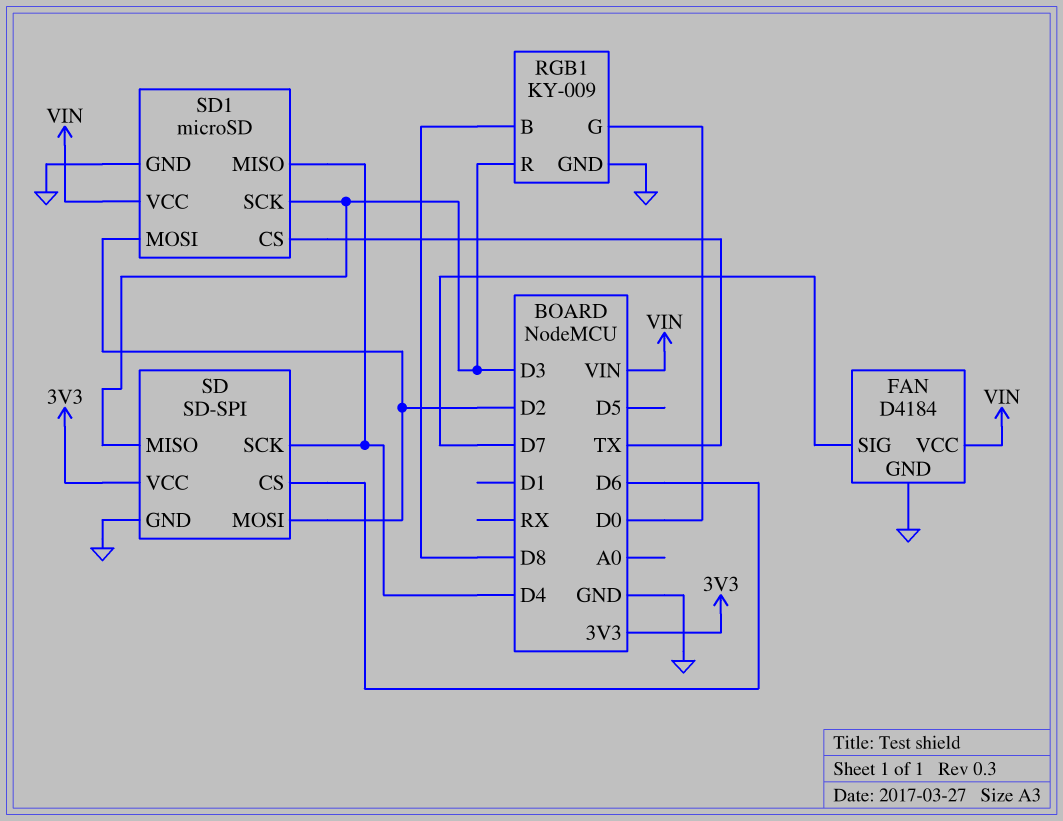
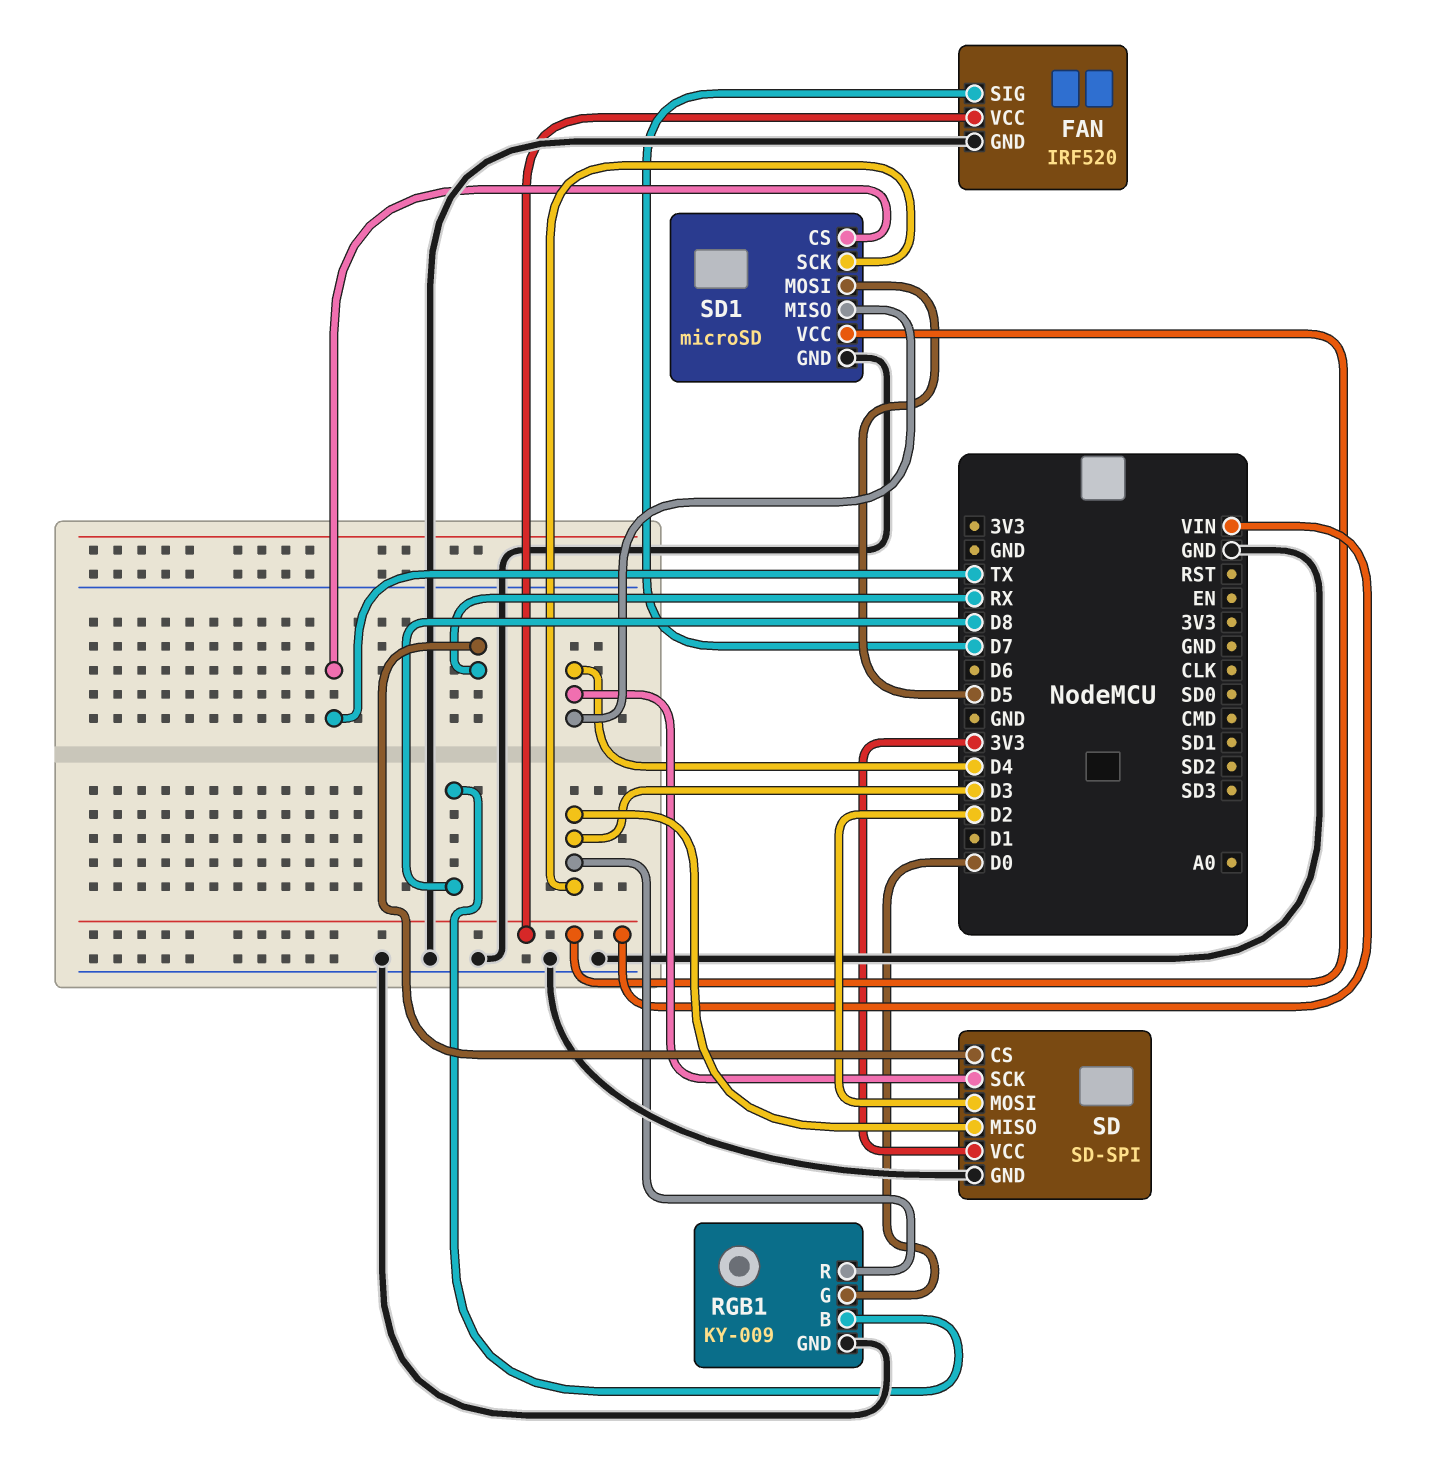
FAN: D4184 -> IRF520
SD pin CS: D6 -> RX
SD1 pin MOSI: D2 -> D5

